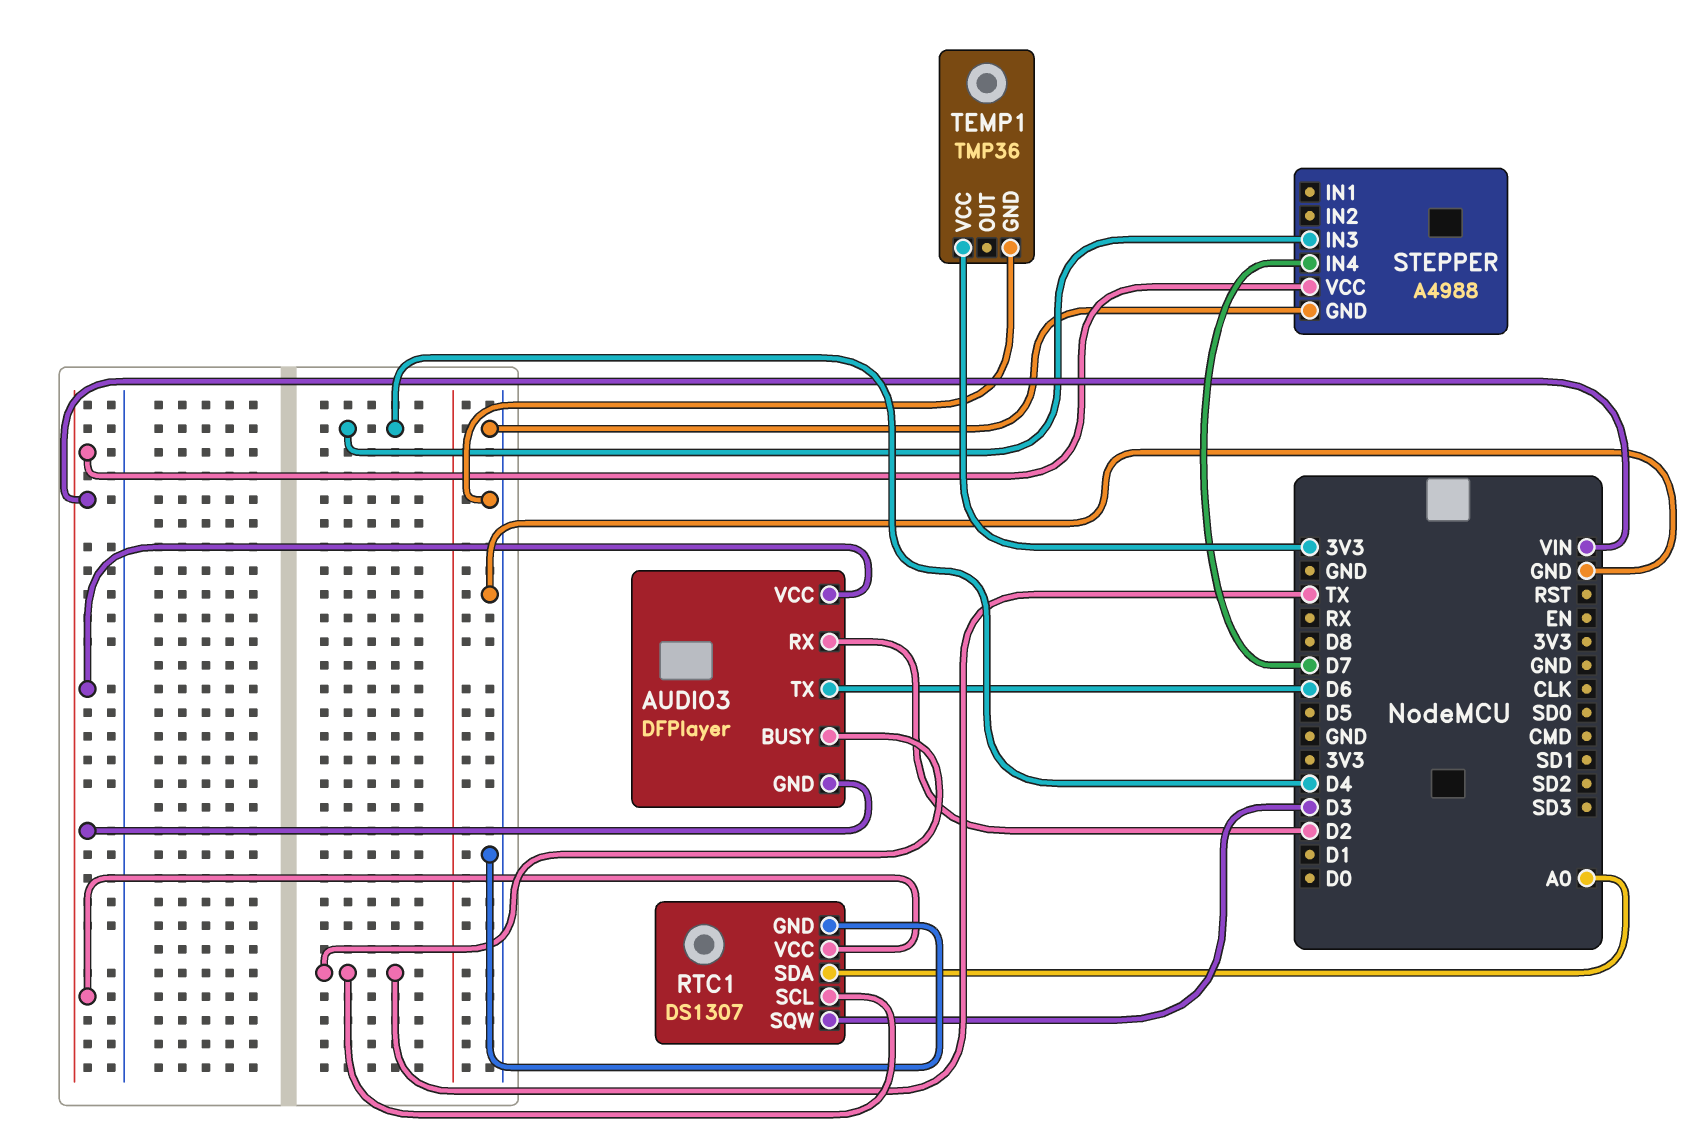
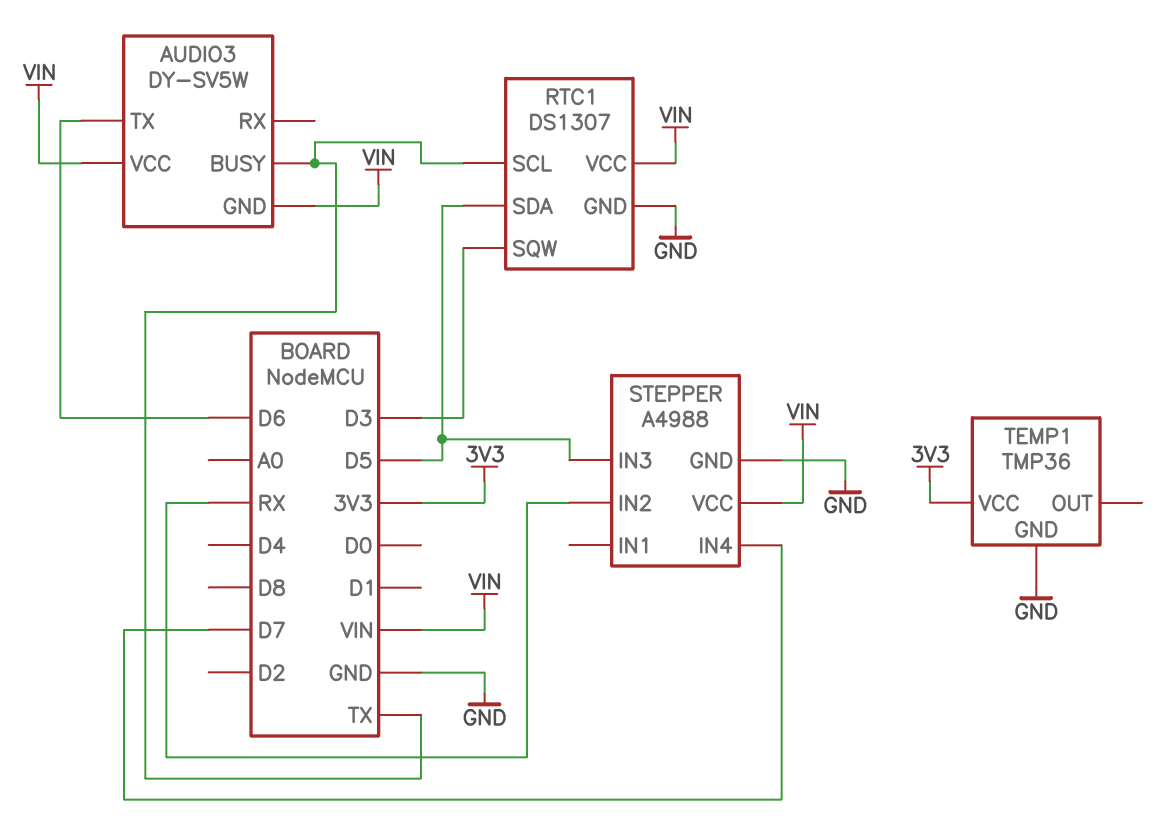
AUDIO3: DFPlayer -> DY-SV5W
AUDIO3 pin RX: D2 -> none
RTC1 pin SDA: A0 -> D5
STEPPER pin IN2: none -> RX
STEPPER pin IN3: D4 -> D5

